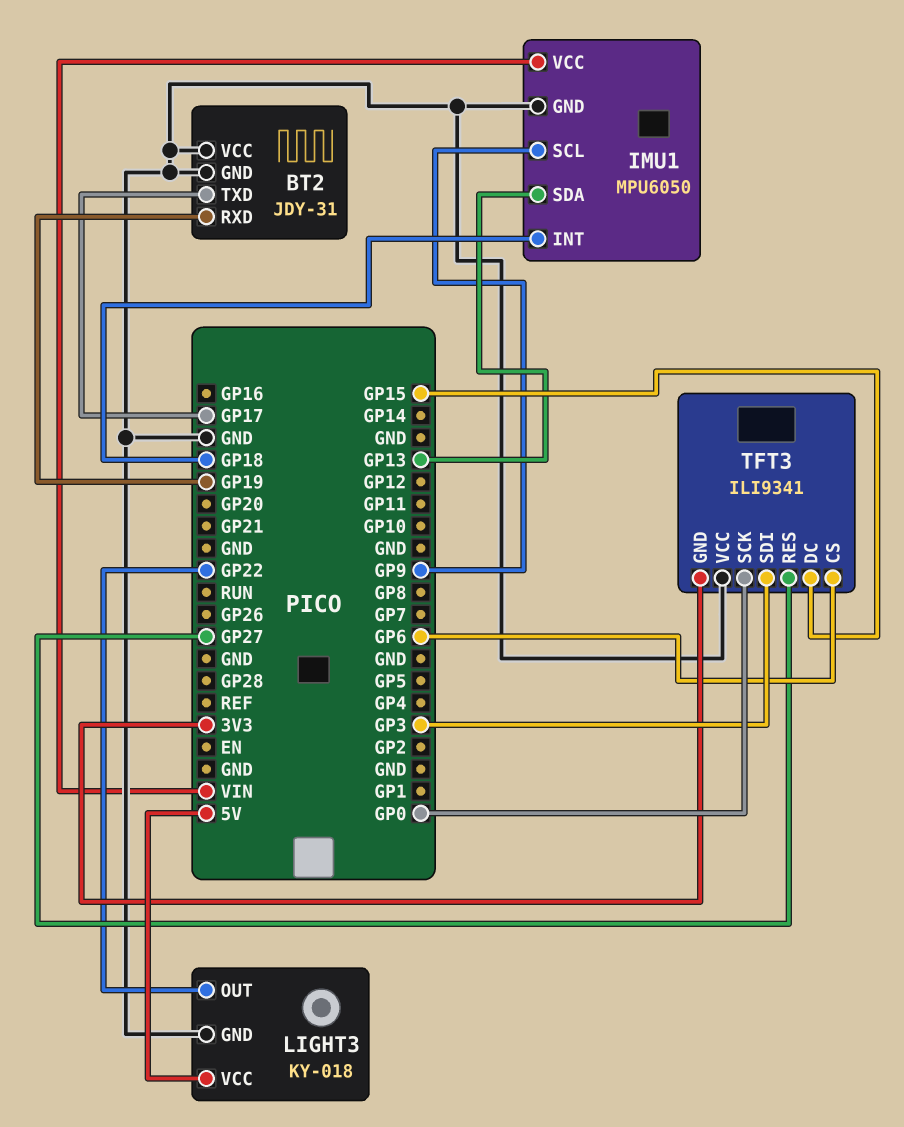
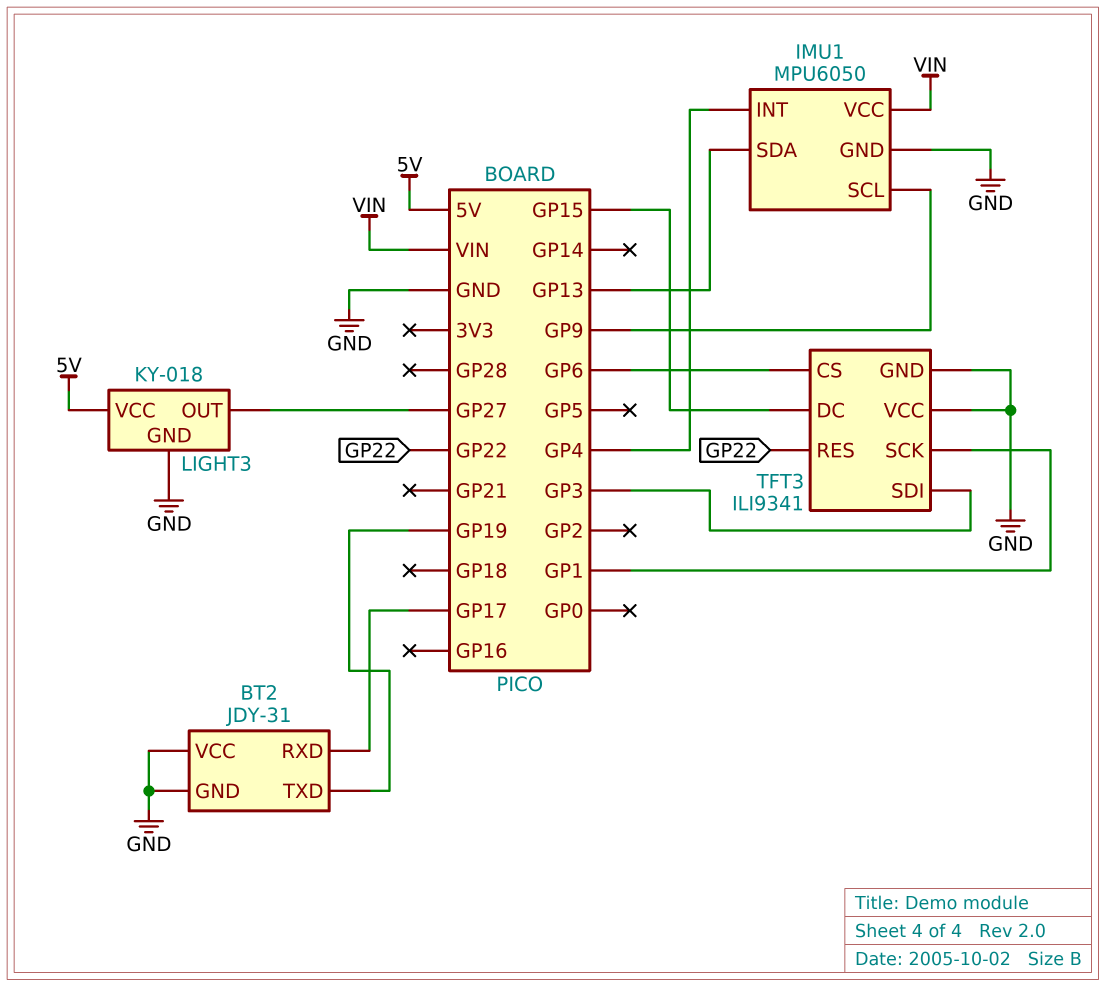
BT2 pin RXD: GP19 -> GP17
BT2 pin TXD: GP17 -> GP19
IMU1 pin INT: GP18 -> GP4
LIGHT3 pin OUT: GP22 -> GP27
TFT3 pin GND: 3V3 -> GND
TFT3 pin RES: GP27 -> GP22
TFT3 pin SCK: GP0 -> GP1

